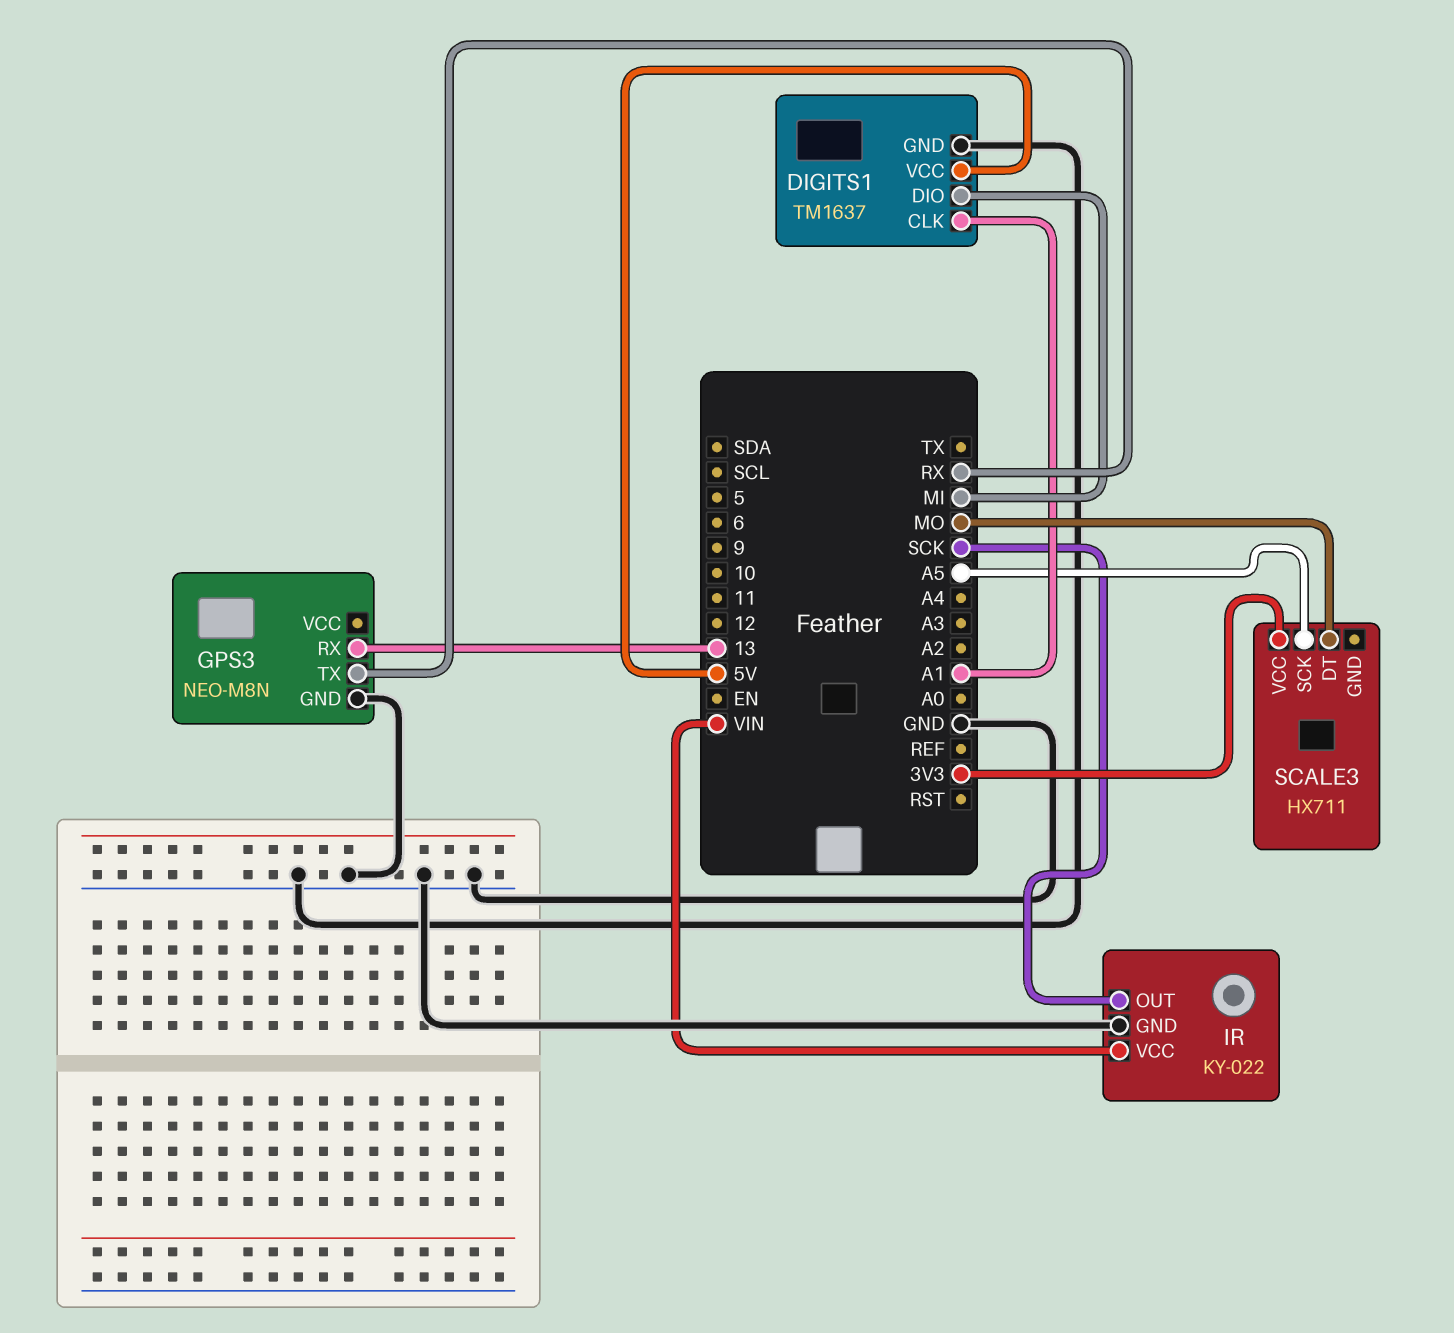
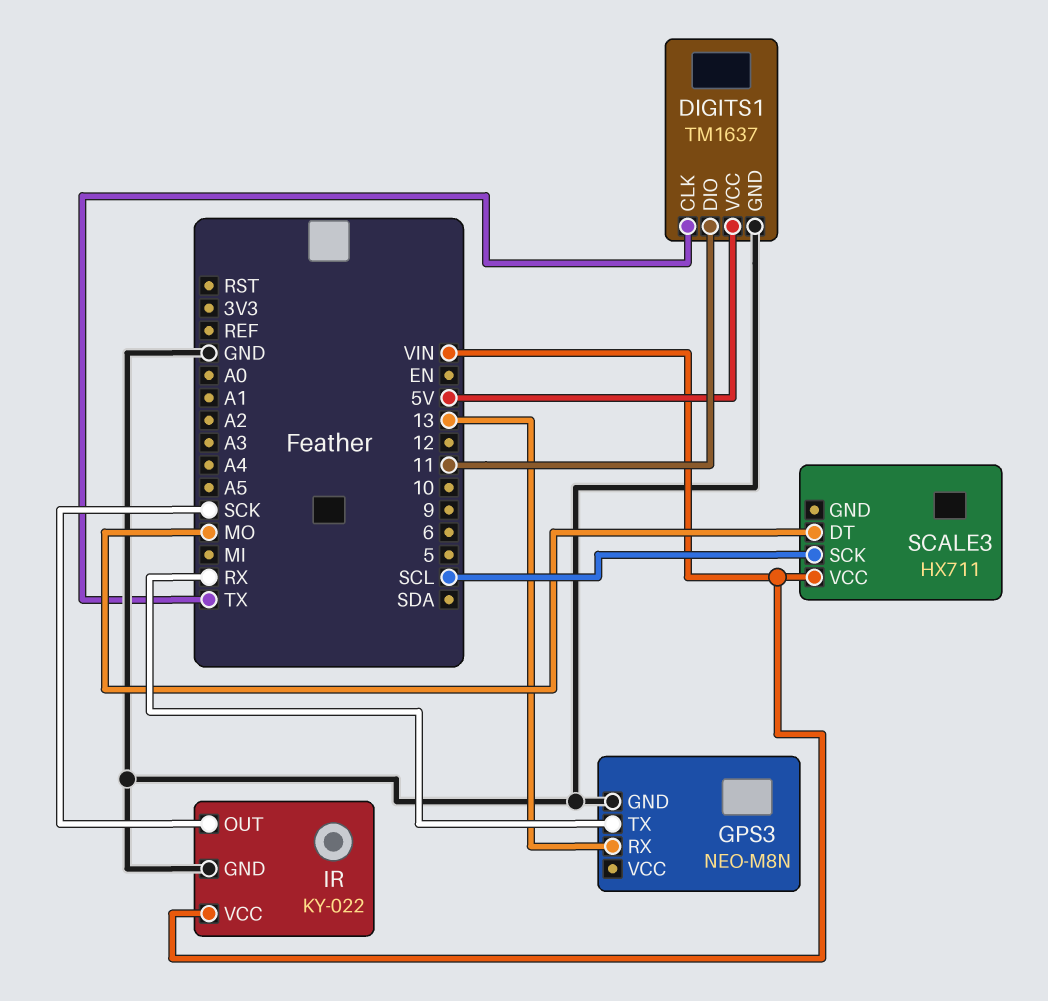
DIGITS1 pin CLK: A1 -> TX
DIGITS1 pin DIO: MI -> 11
SCALE3 pin SCK: A5 -> SCL
SCALE3 pin VCC: 3V3 -> VIN

